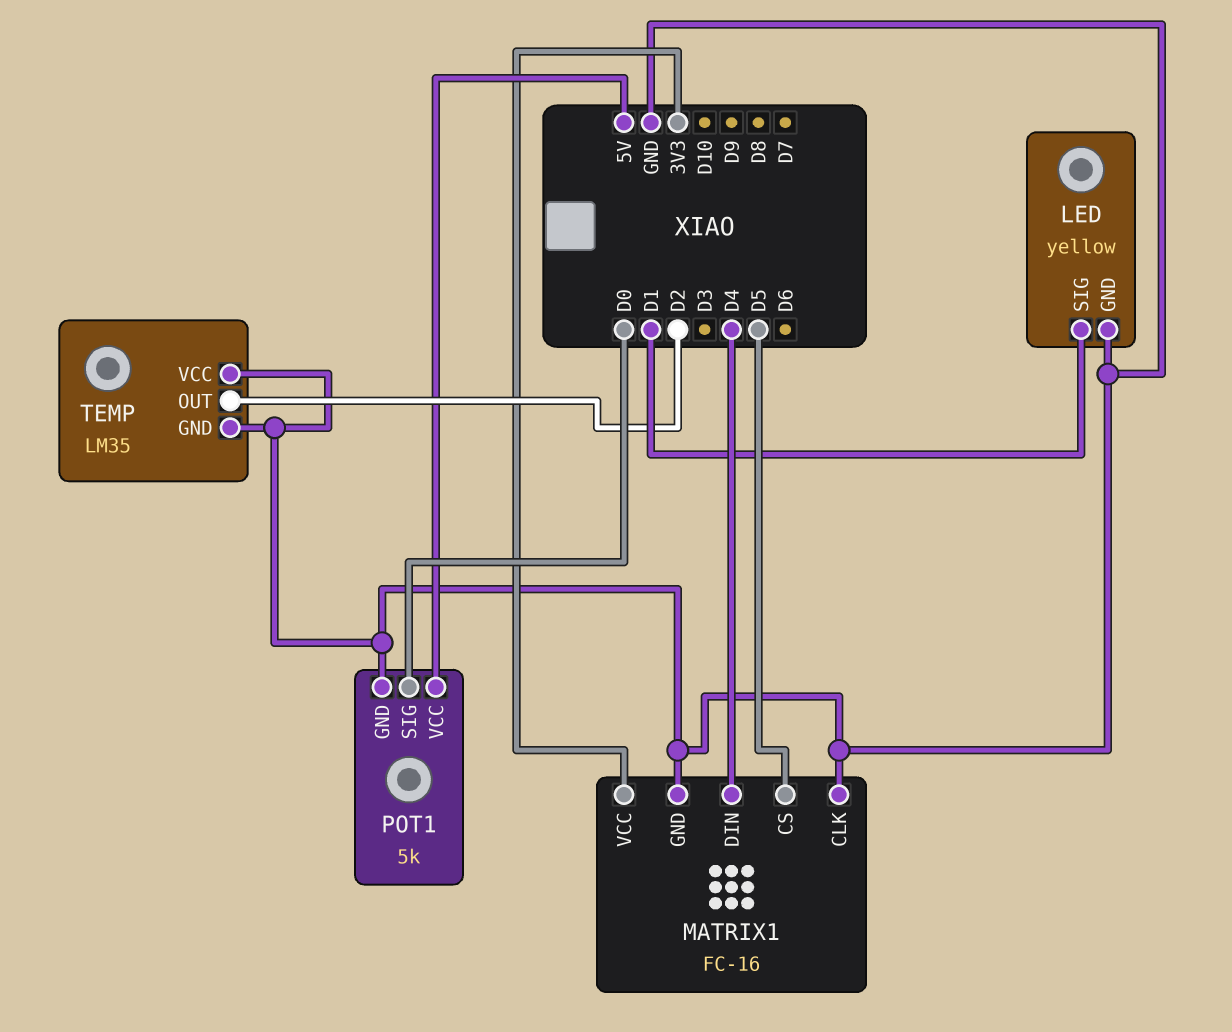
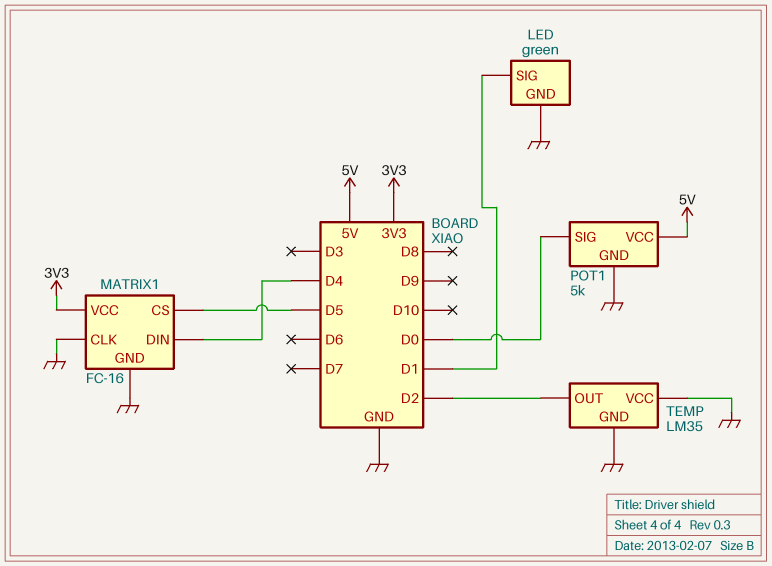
LED: yellow -> green

